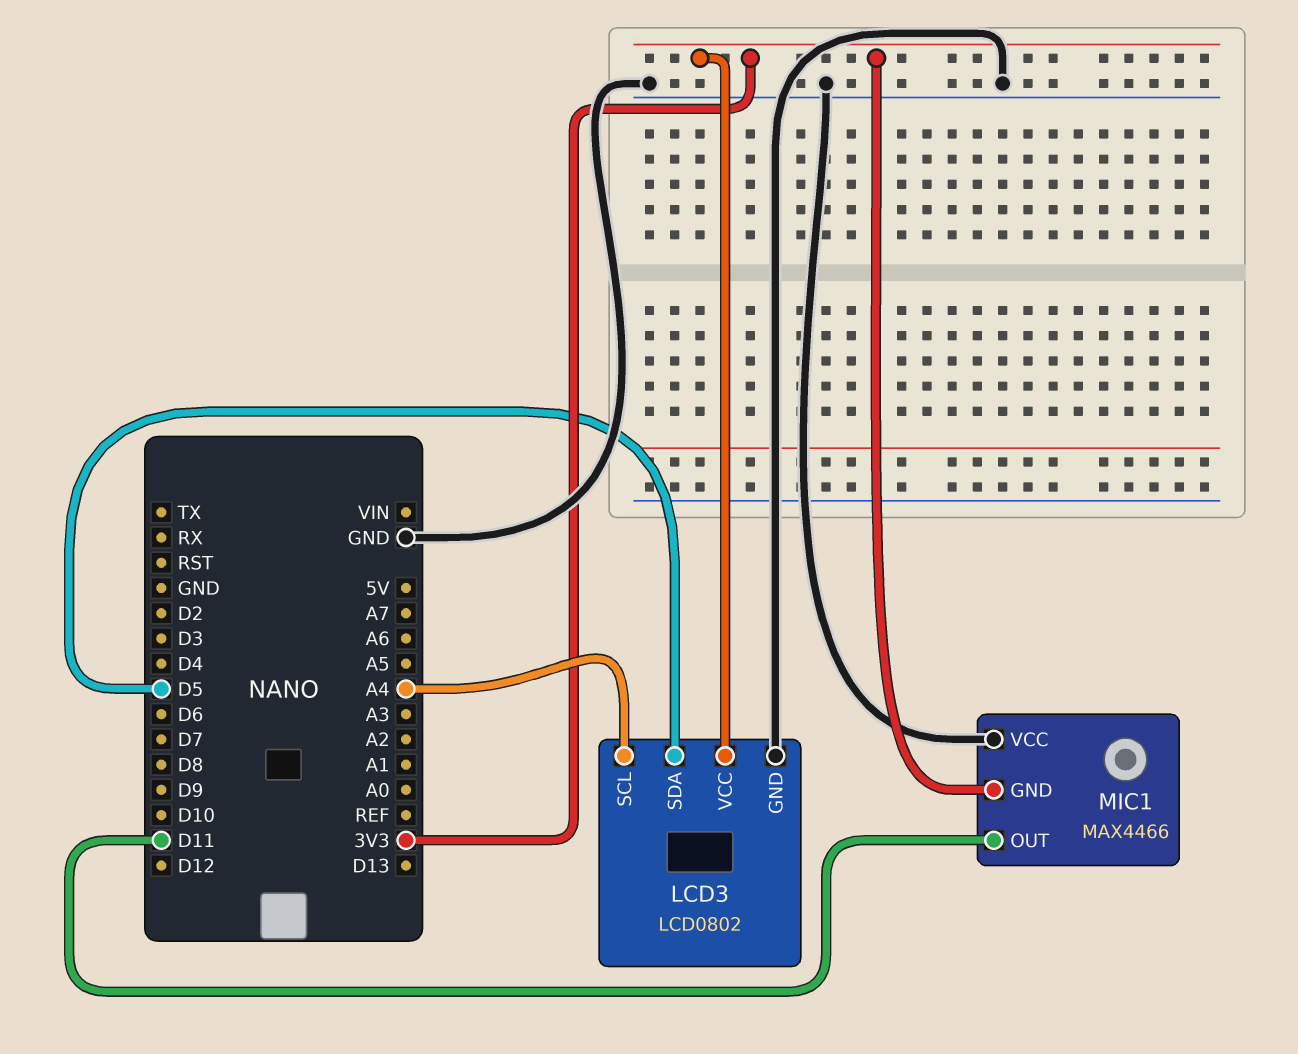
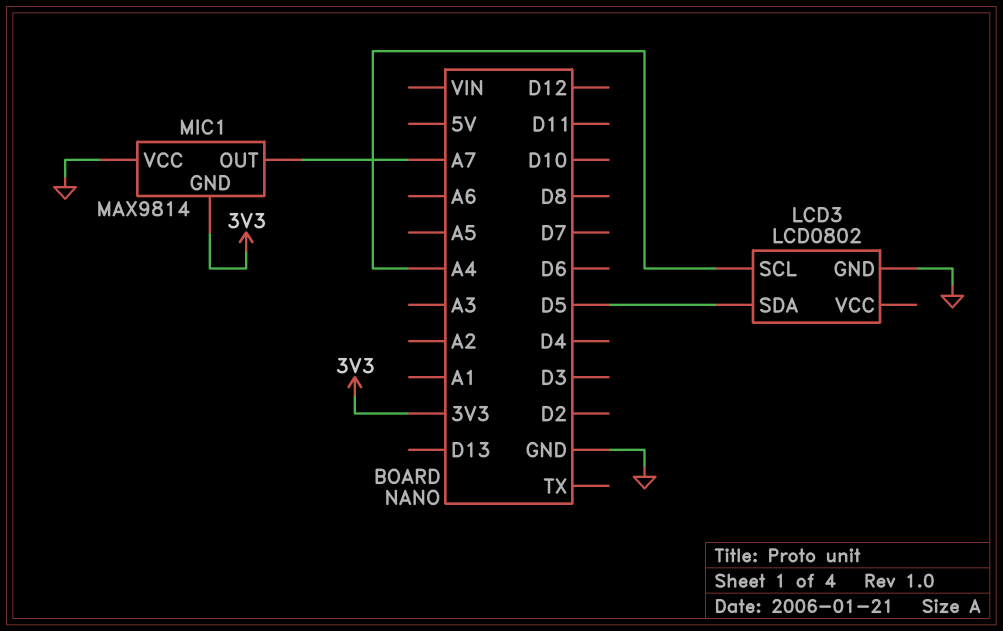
LCD3 pin VCC: 3V3 -> none
MIC1: MAX4466 -> MAX9814
MIC1 pin OUT: D11 -> A7

